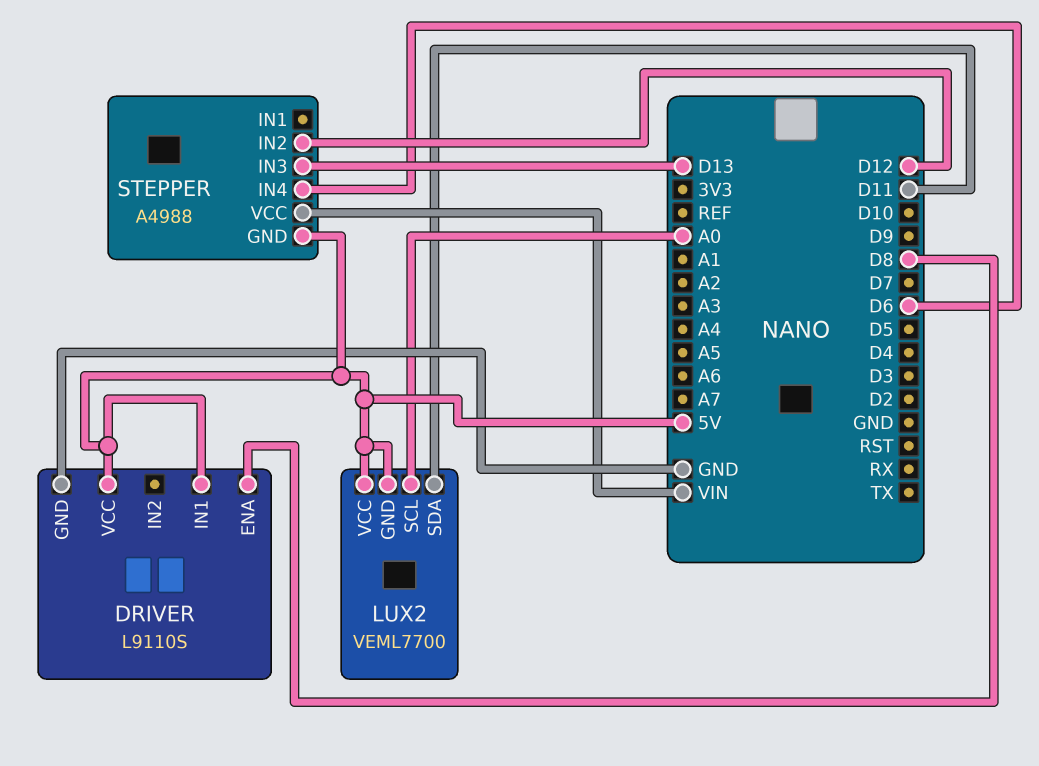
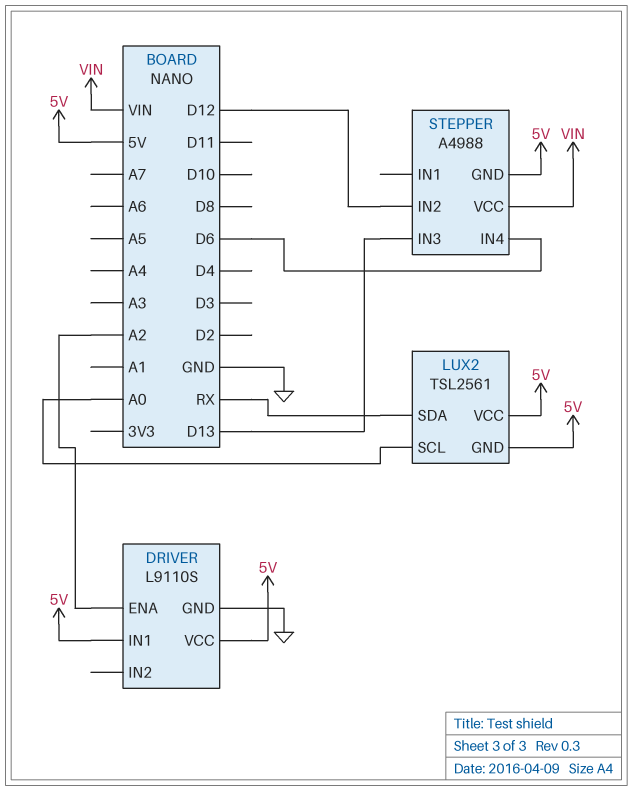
DRIVER pin ENA: D8 -> A2
LUX2: VEML7700 -> TSL2561
LUX2 pin SDA: D11 -> RX

